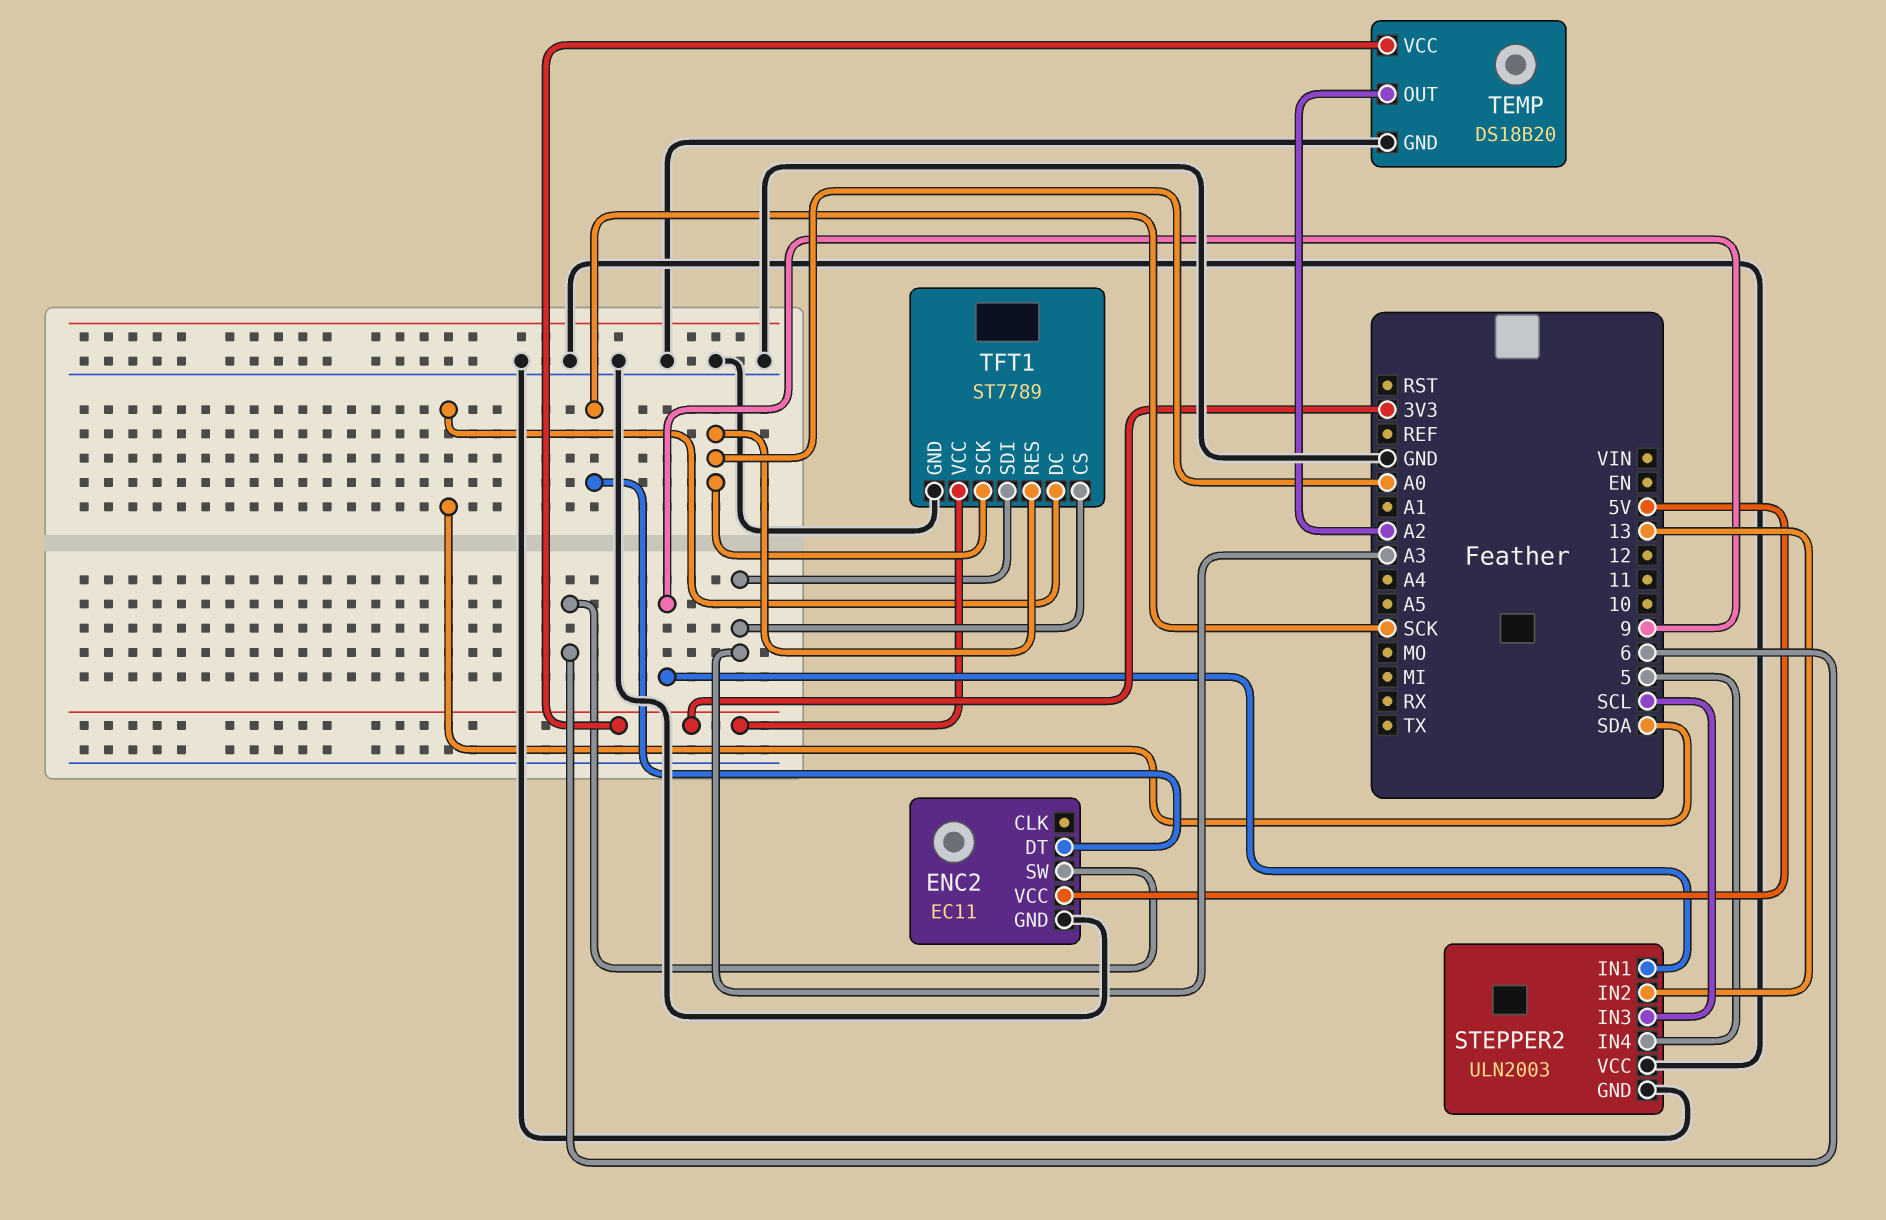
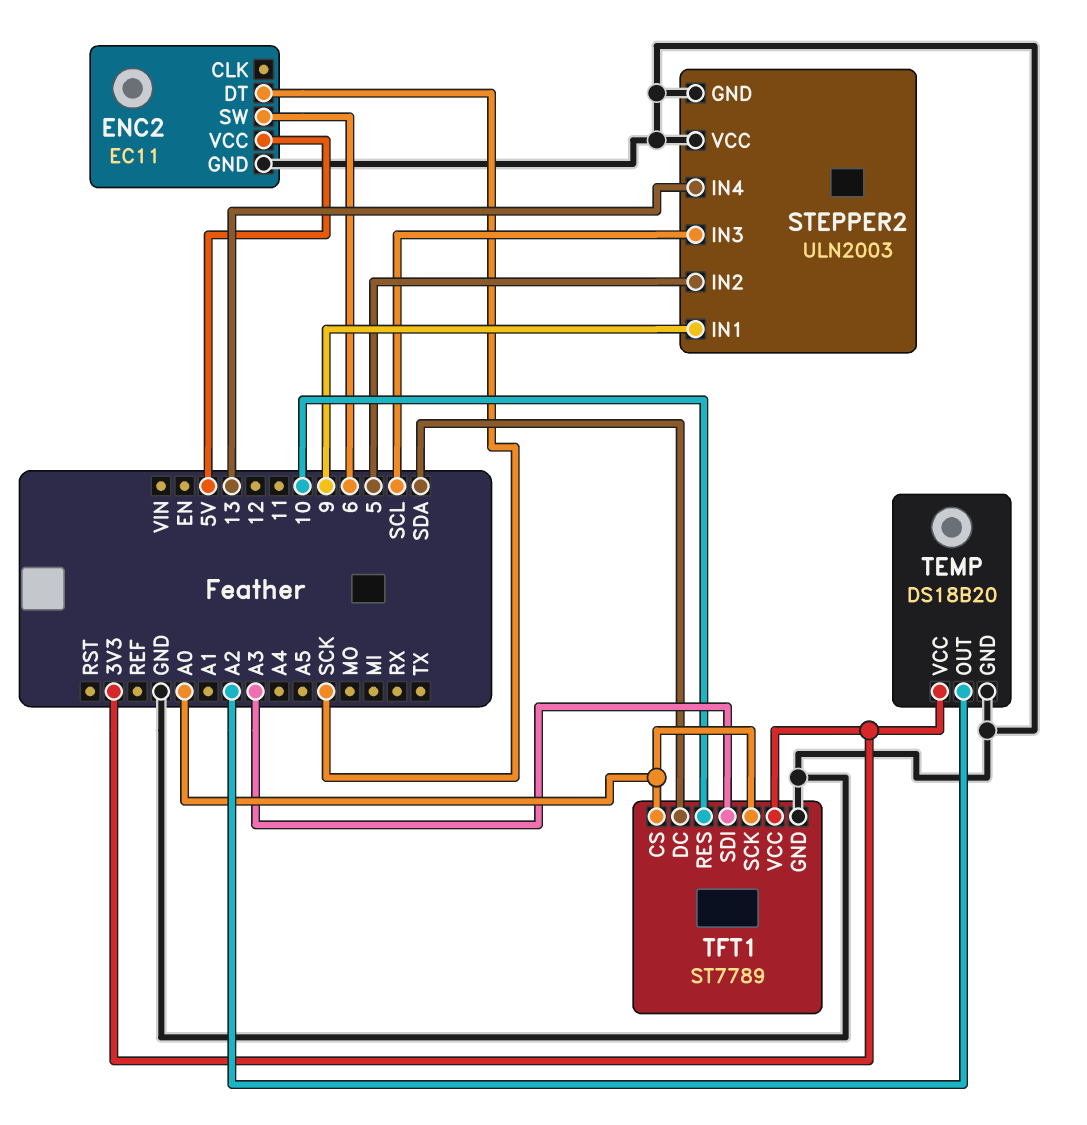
STEPPER2 pin IN2: 13 -> 5
STEPPER2 pin IN4: 5 -> 13
TFT1 pin CS: A3 -> A0
TFT1 pin RES: A0 -> 10

